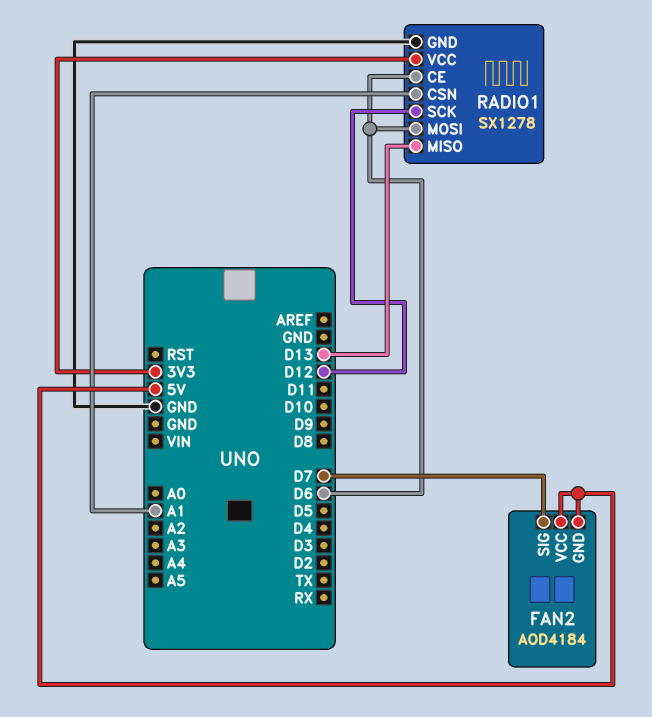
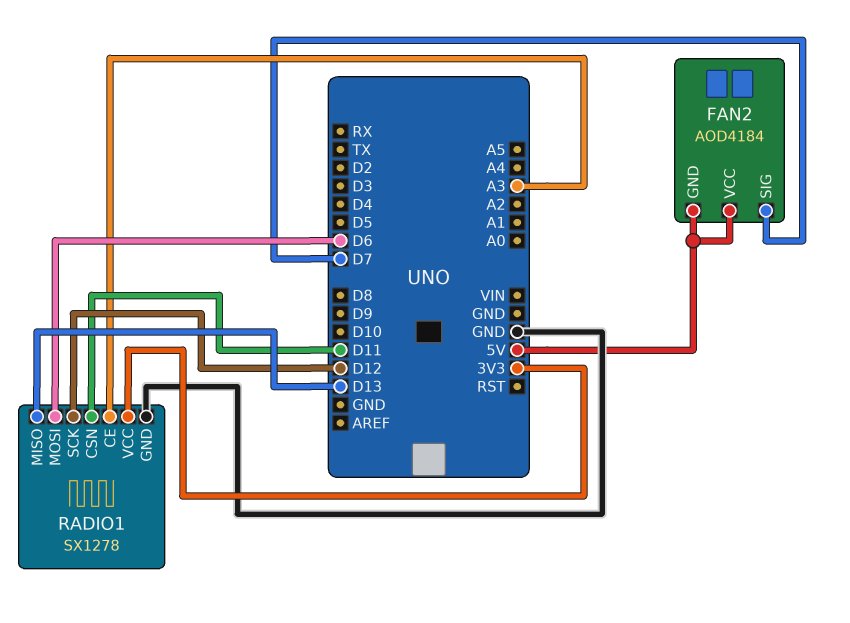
RADIO1 pin CE: D6 -> A3
RADIO1 pin CSN: A1 -> D11

